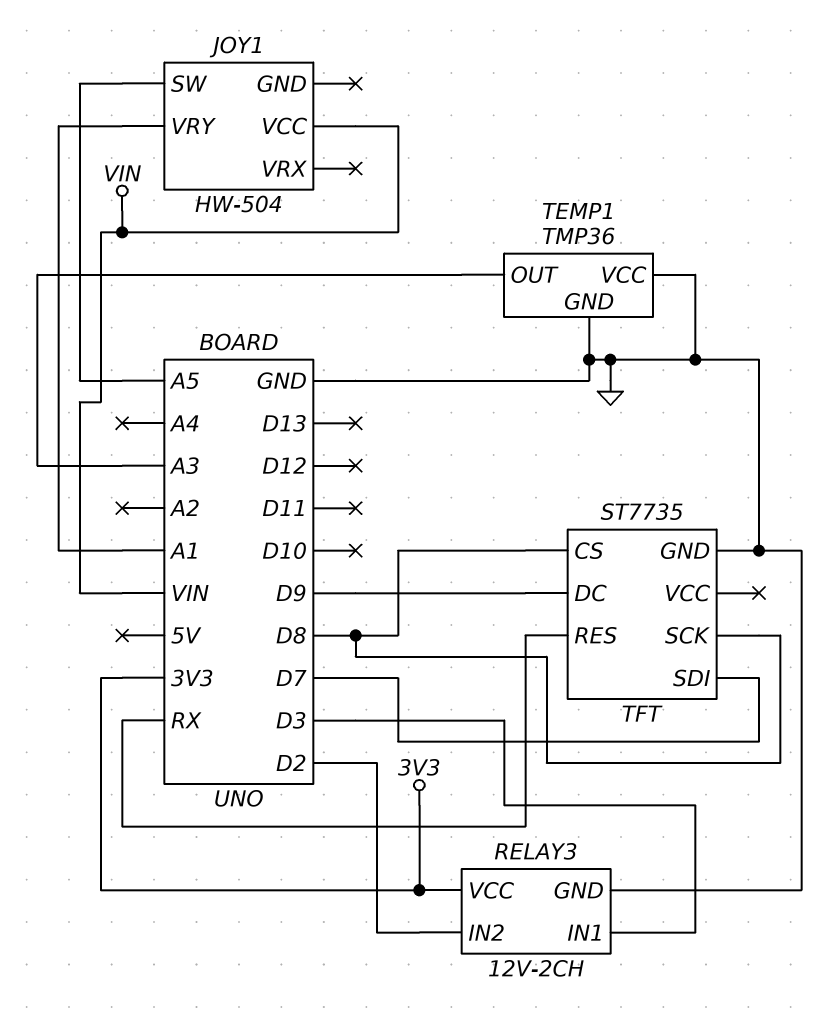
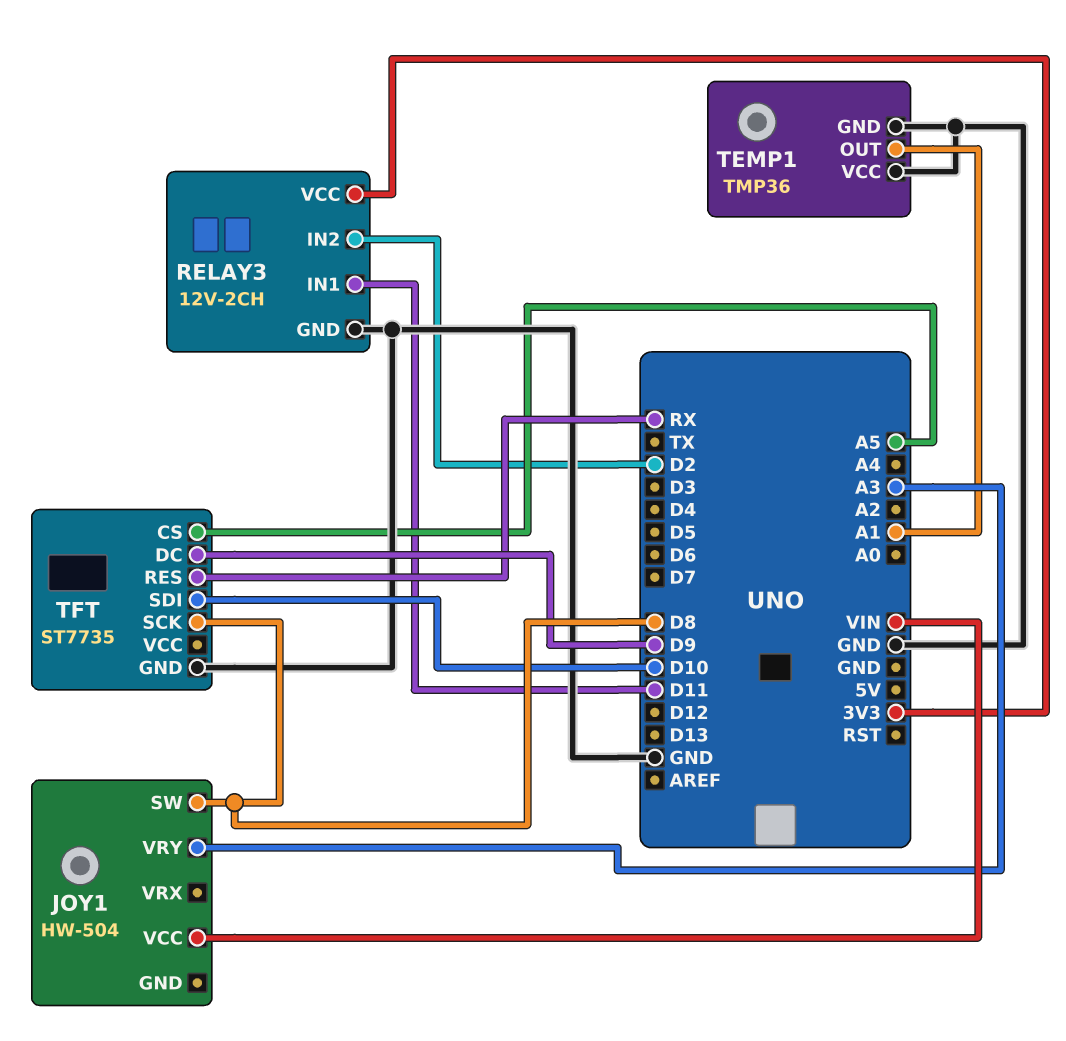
JOY1 pin SW: A5 -> D8
JOY1 pin VRY: A1 -> A3
RELAY3 pin IN1: D3 -> D11
TEMP1 pin OUT: A3 -> A1
TFT pin CS: D8 -> A5
TFT pin SDI: D7 -> D10

